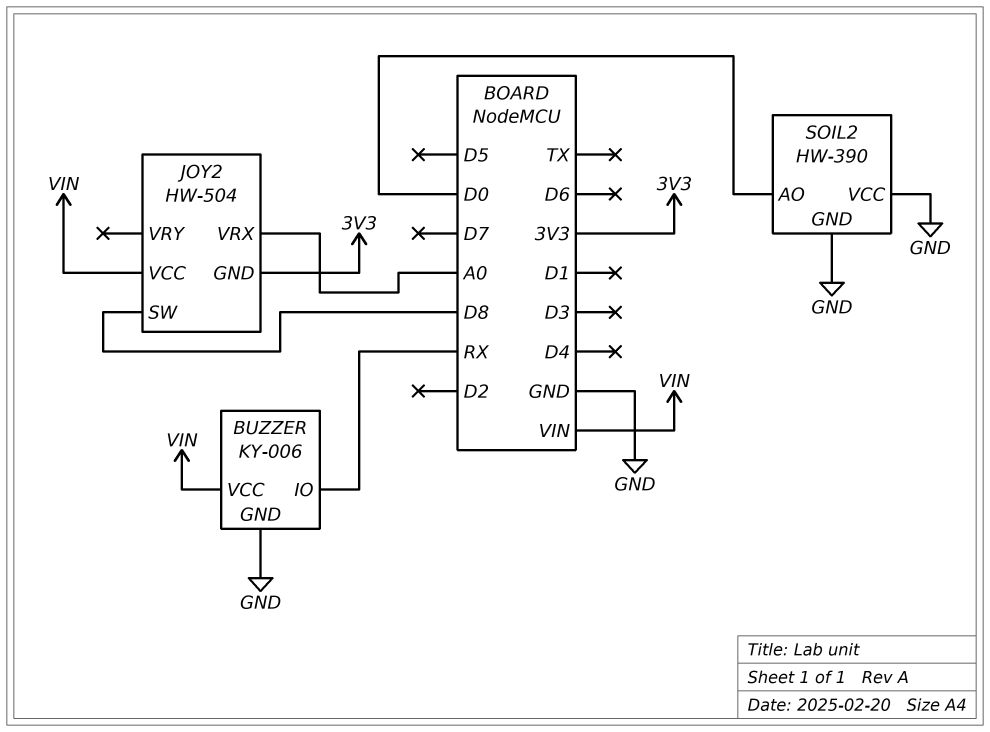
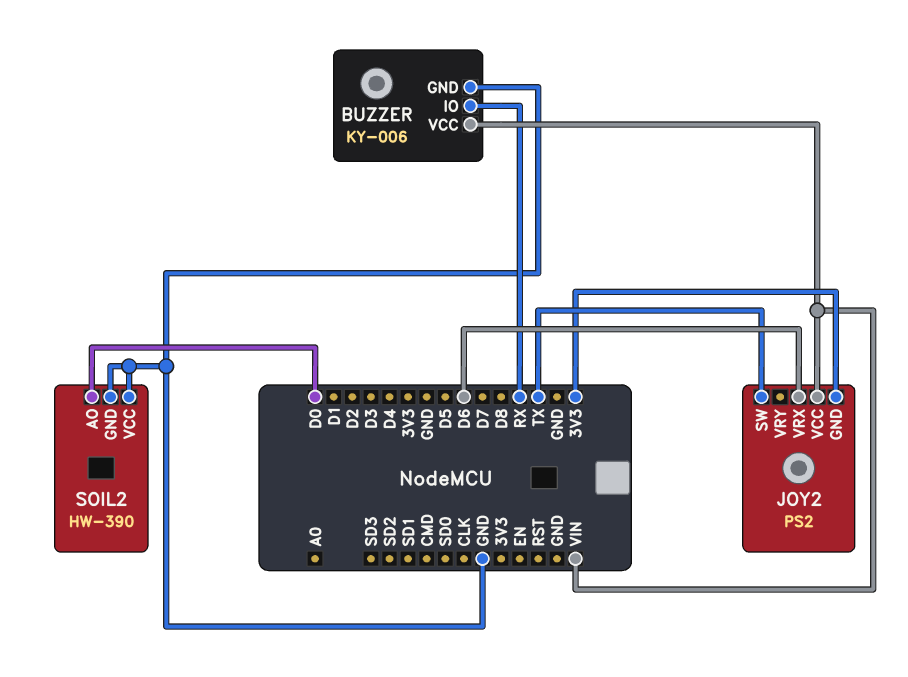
JOY2: HW-504 -> PS2
JOY2 pin SW: D8 -> TX
JOY2 pin VRX: A0 -> D6

